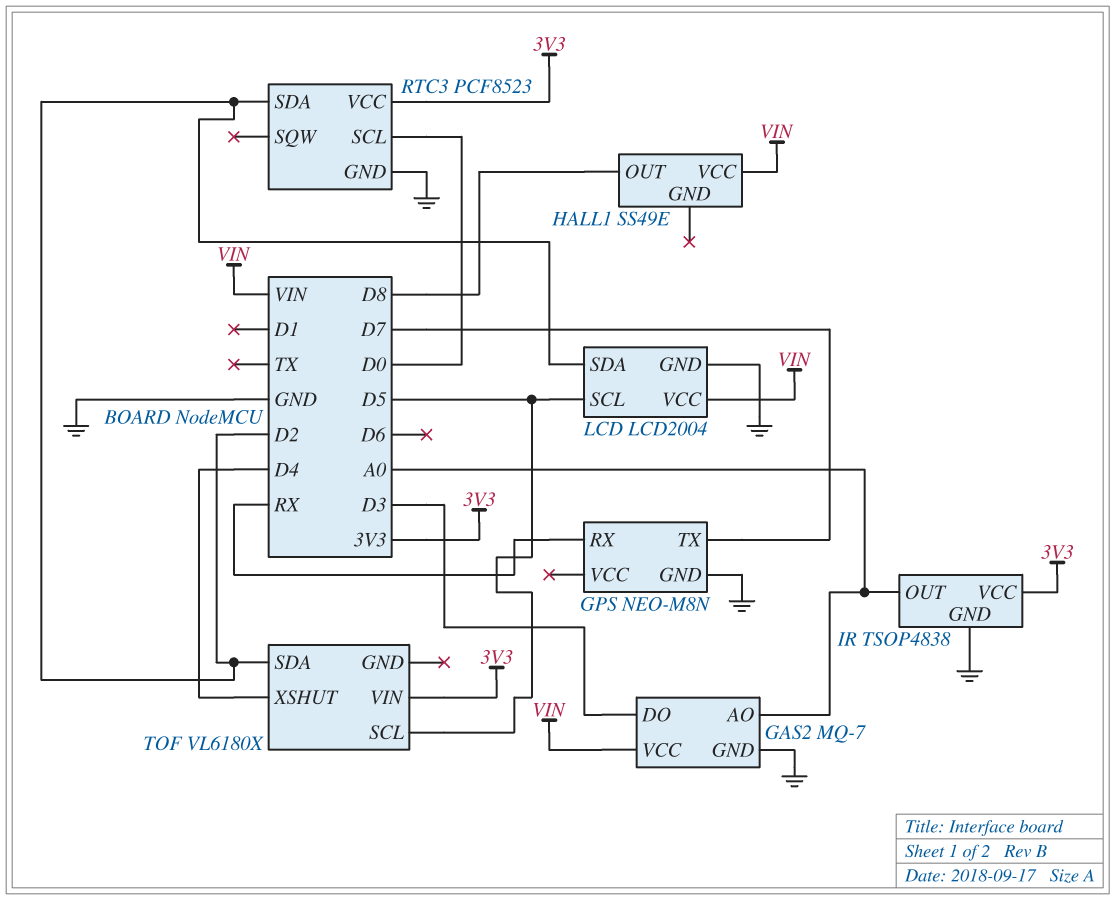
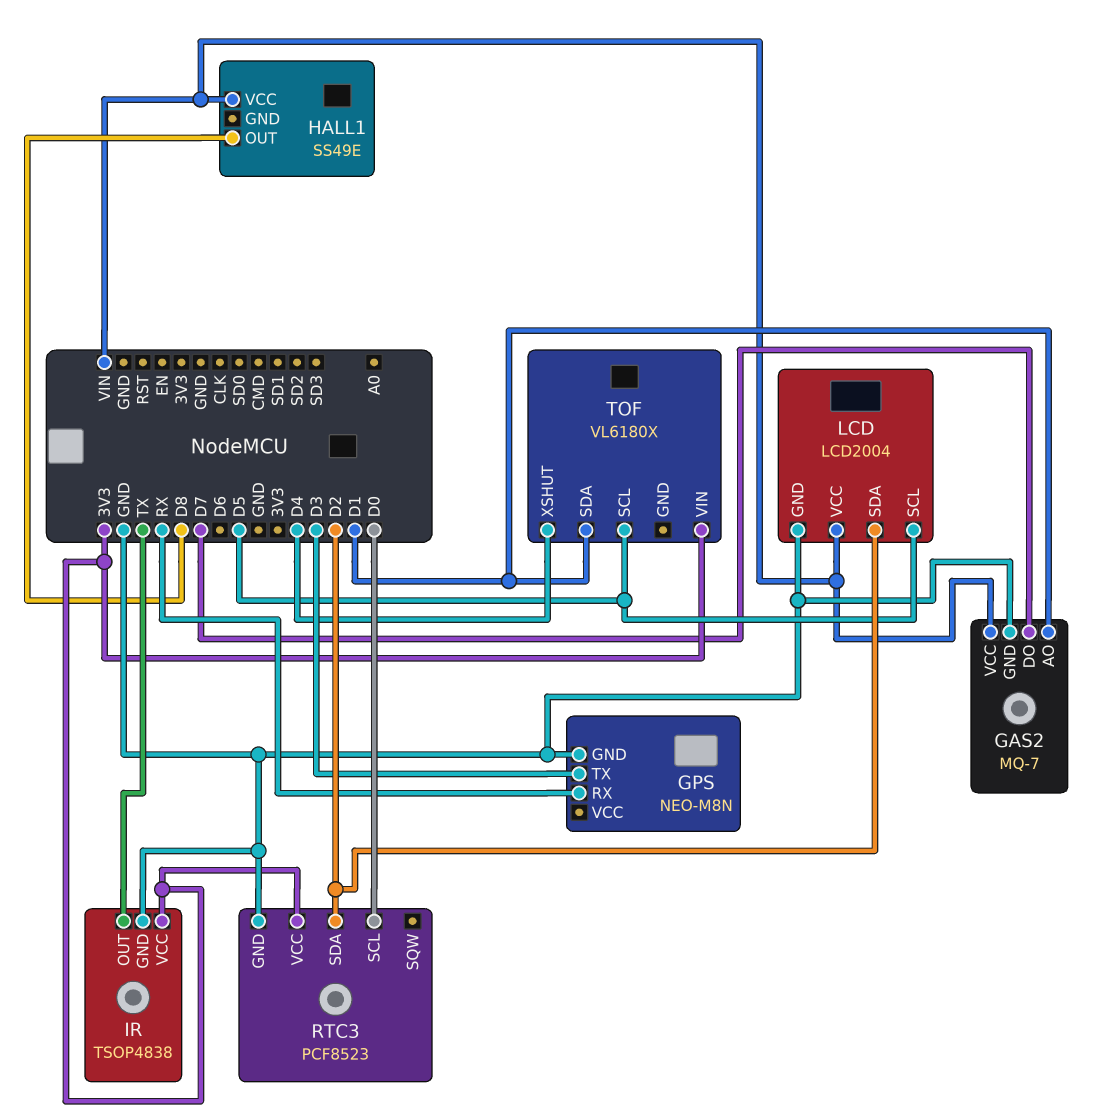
GAS2 pin AO: A0 -> D1
GAS2 pin DO: D3 -> D7
GPS pin TX: D7 -> D3
IR pin OUT: A0 -> TX
TOF pin SDA: D2 -> D1

